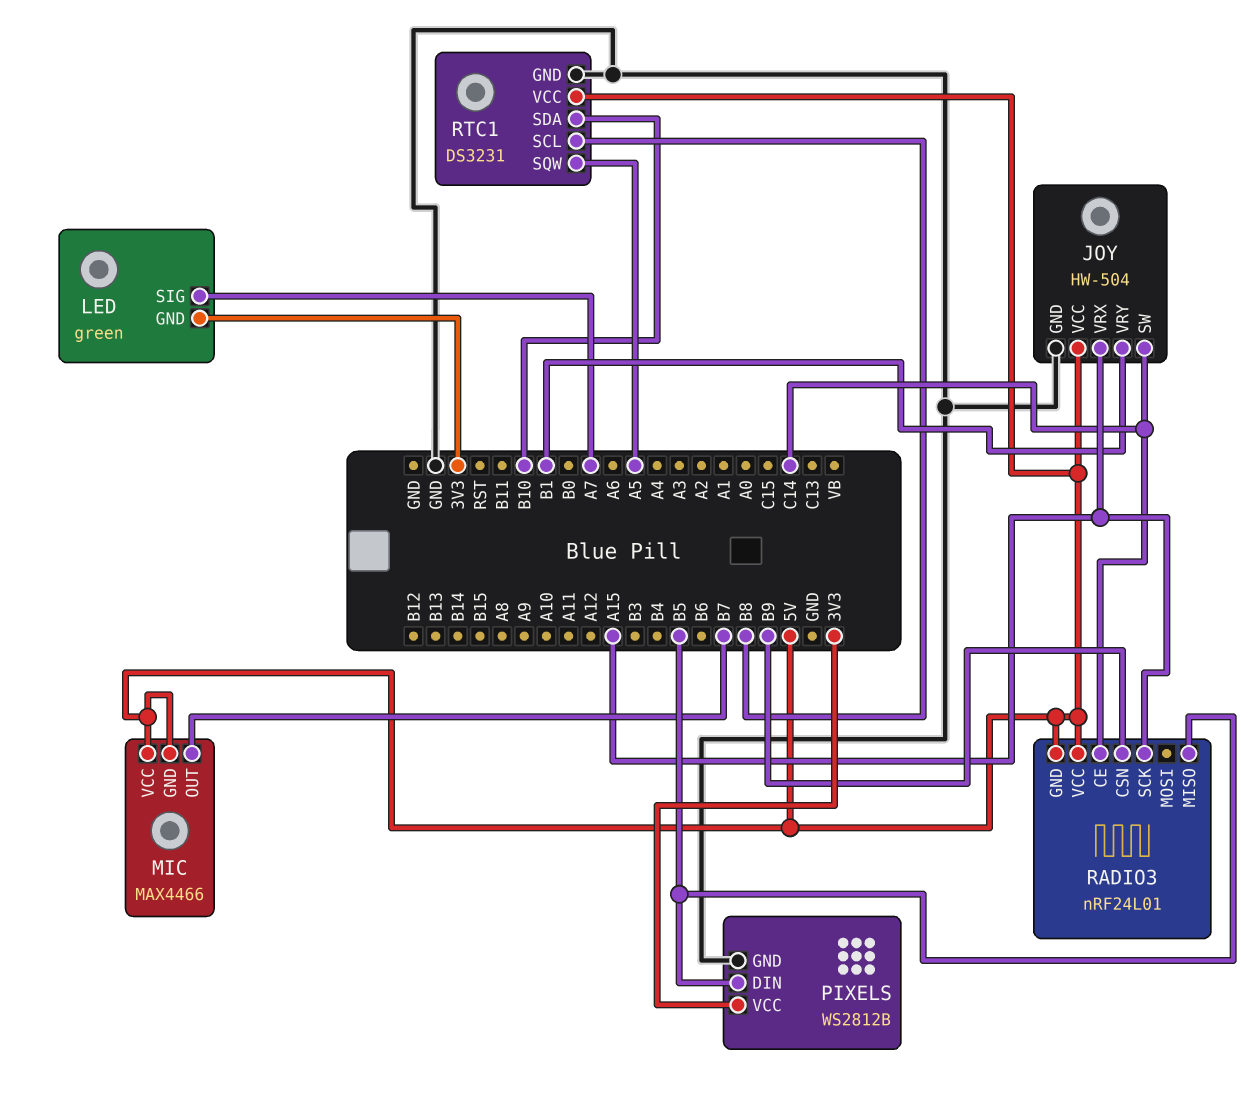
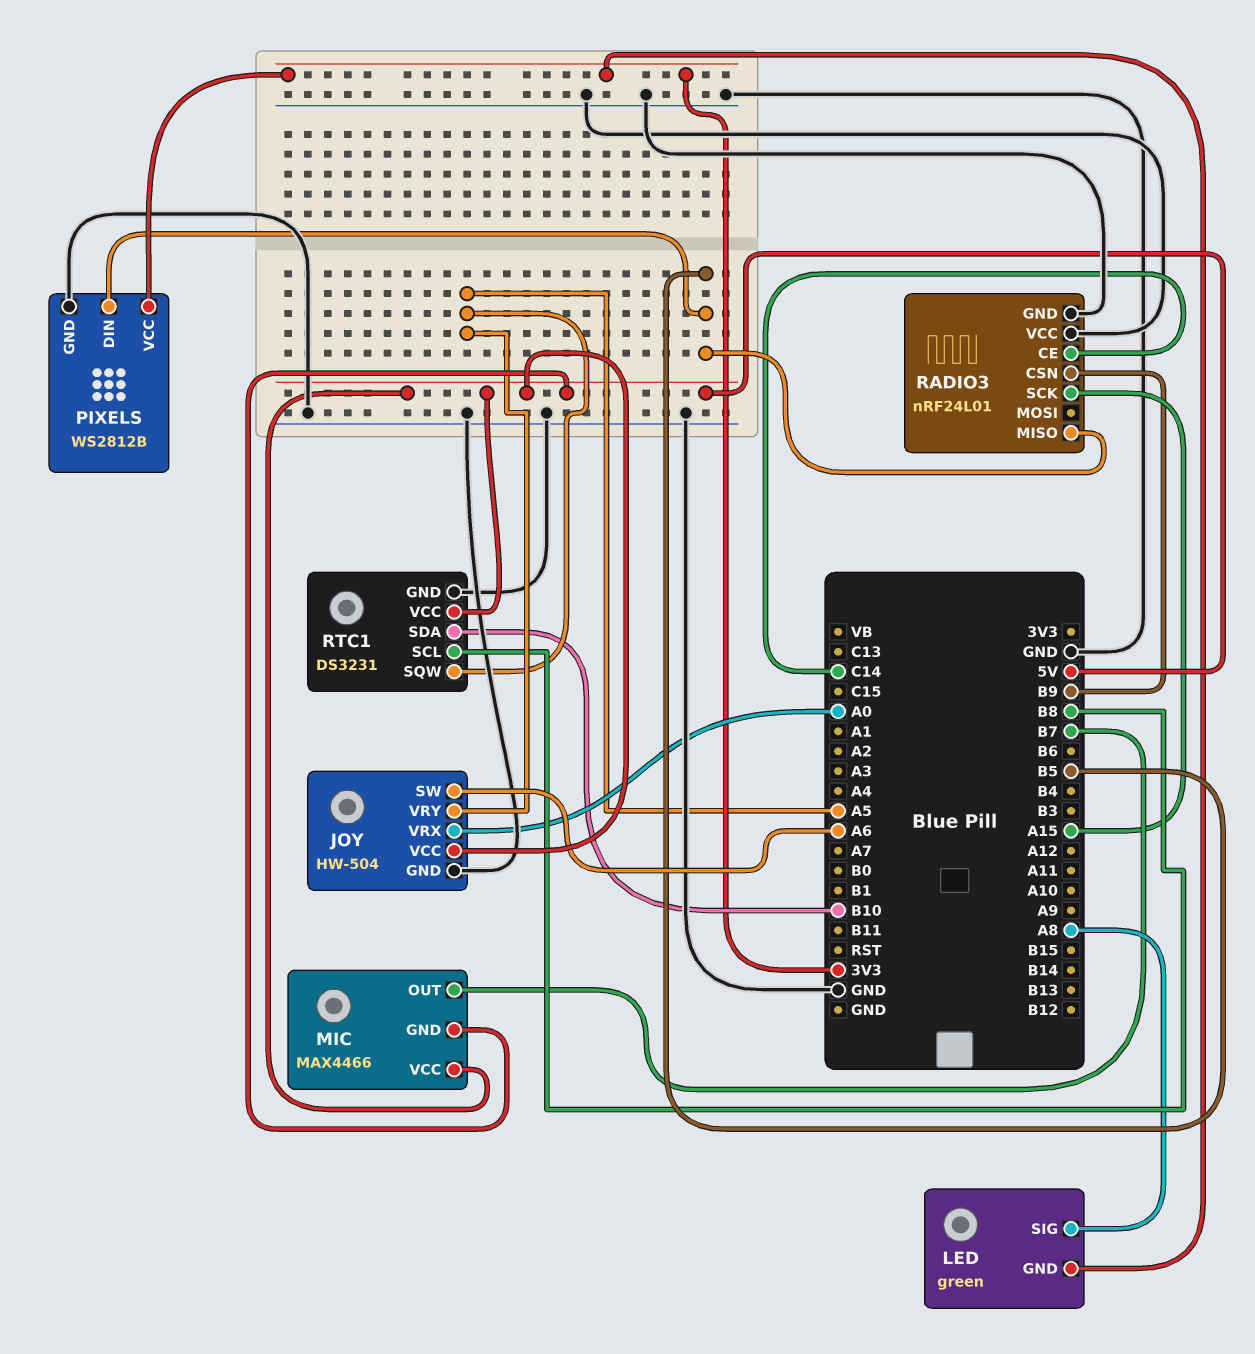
JOY pin SW: C14 -> A6
JOY pin VRX: A15 -> A0
JOY pin VRY: B1 -> A5
LED pin SIG: A7 -> A8
RADIO3 pin GND: 5V -> GND
RADIO3 pin VCC: 5V -> GND

